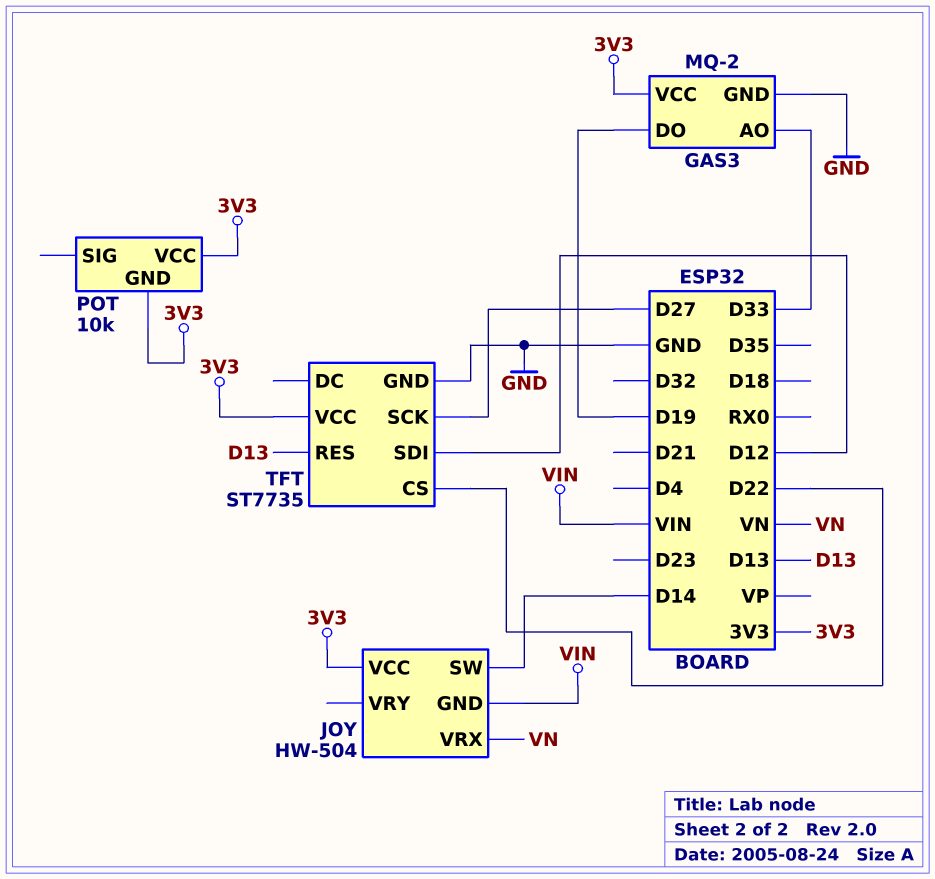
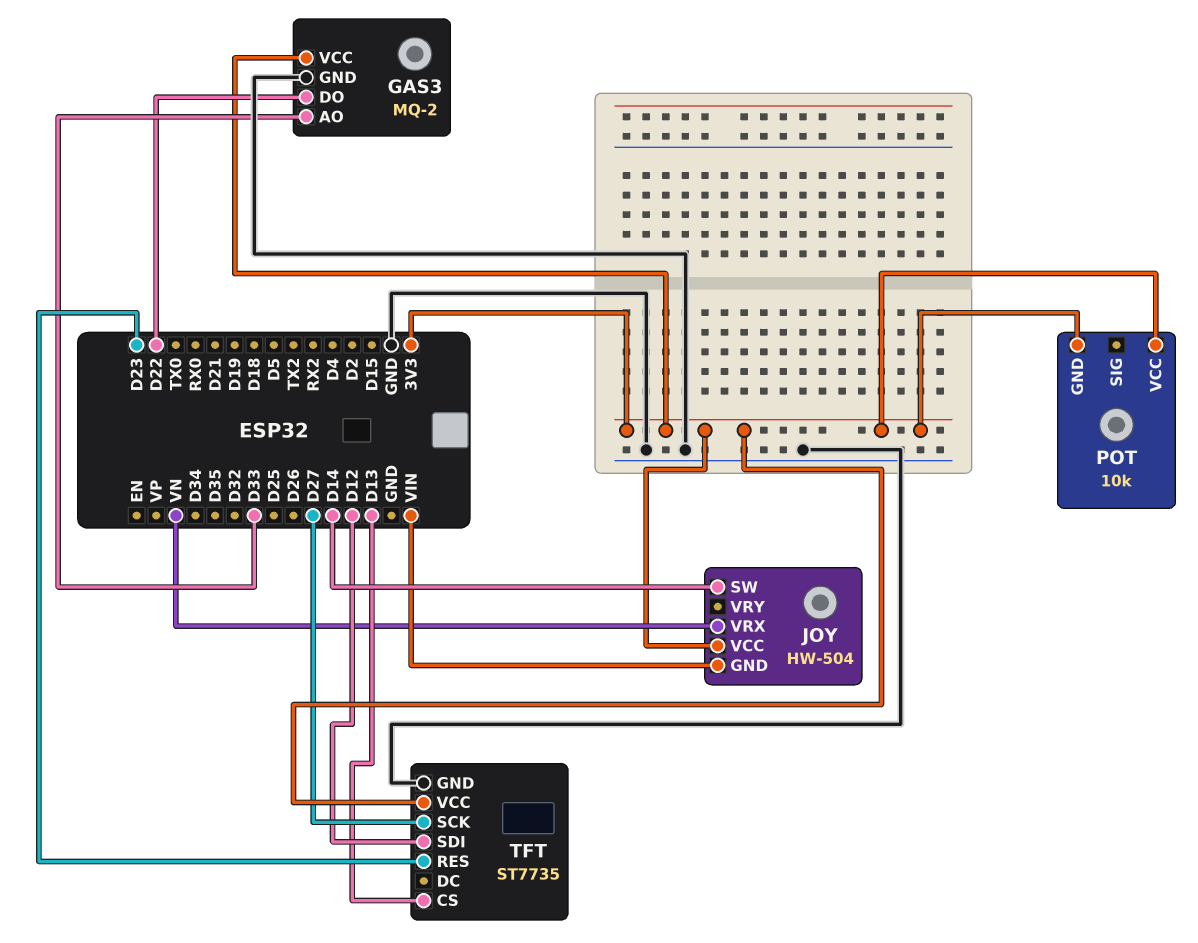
GAS3 pin DO: D19 -> D22
TFT pin CS: D22 -> D13
TFT pin RES: D13 -> D23

